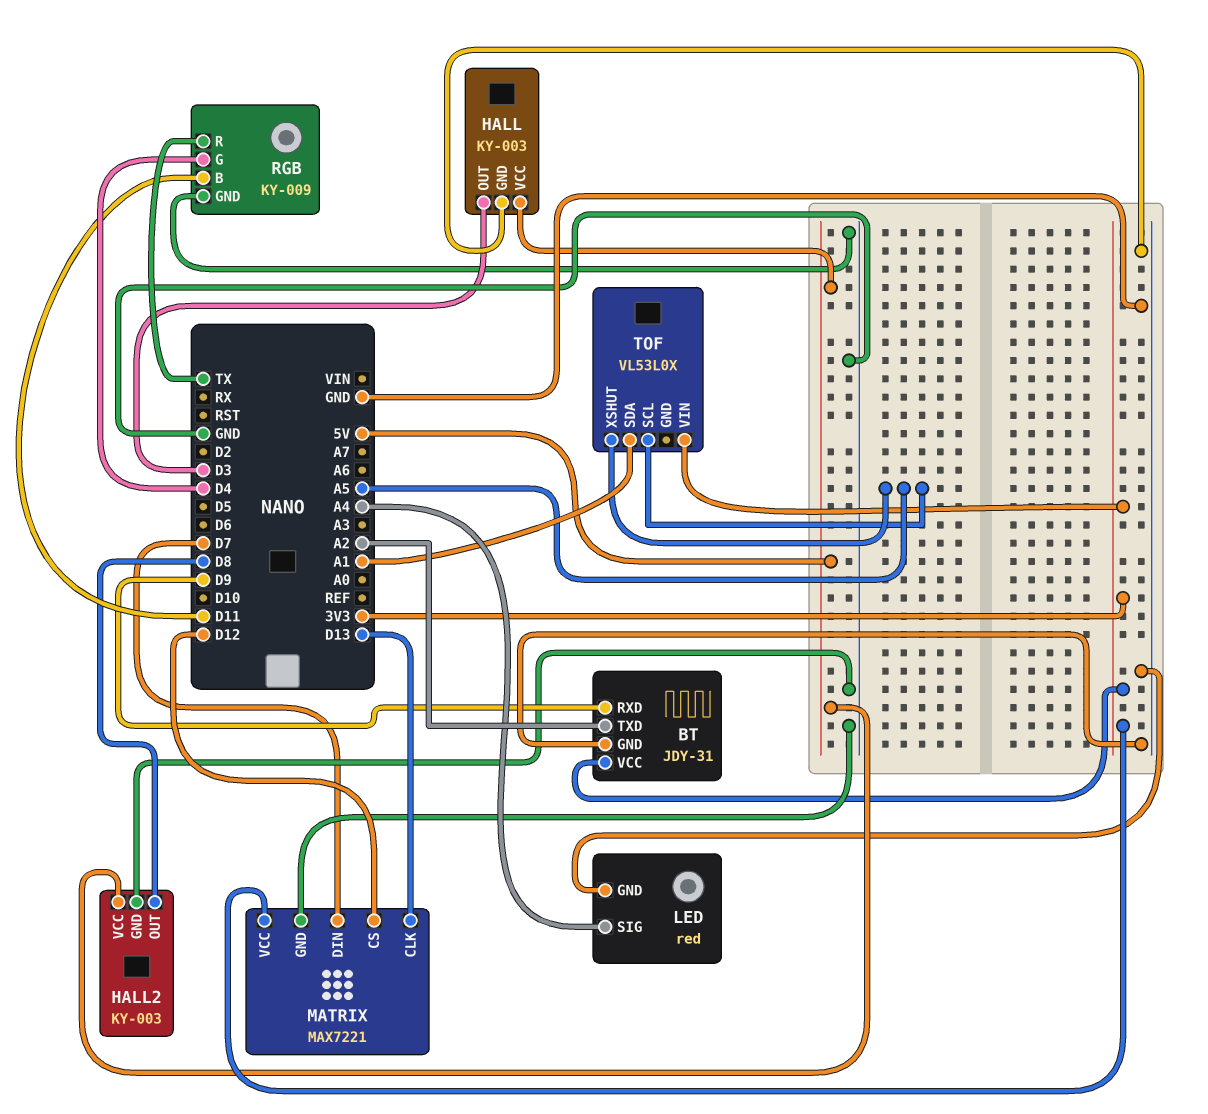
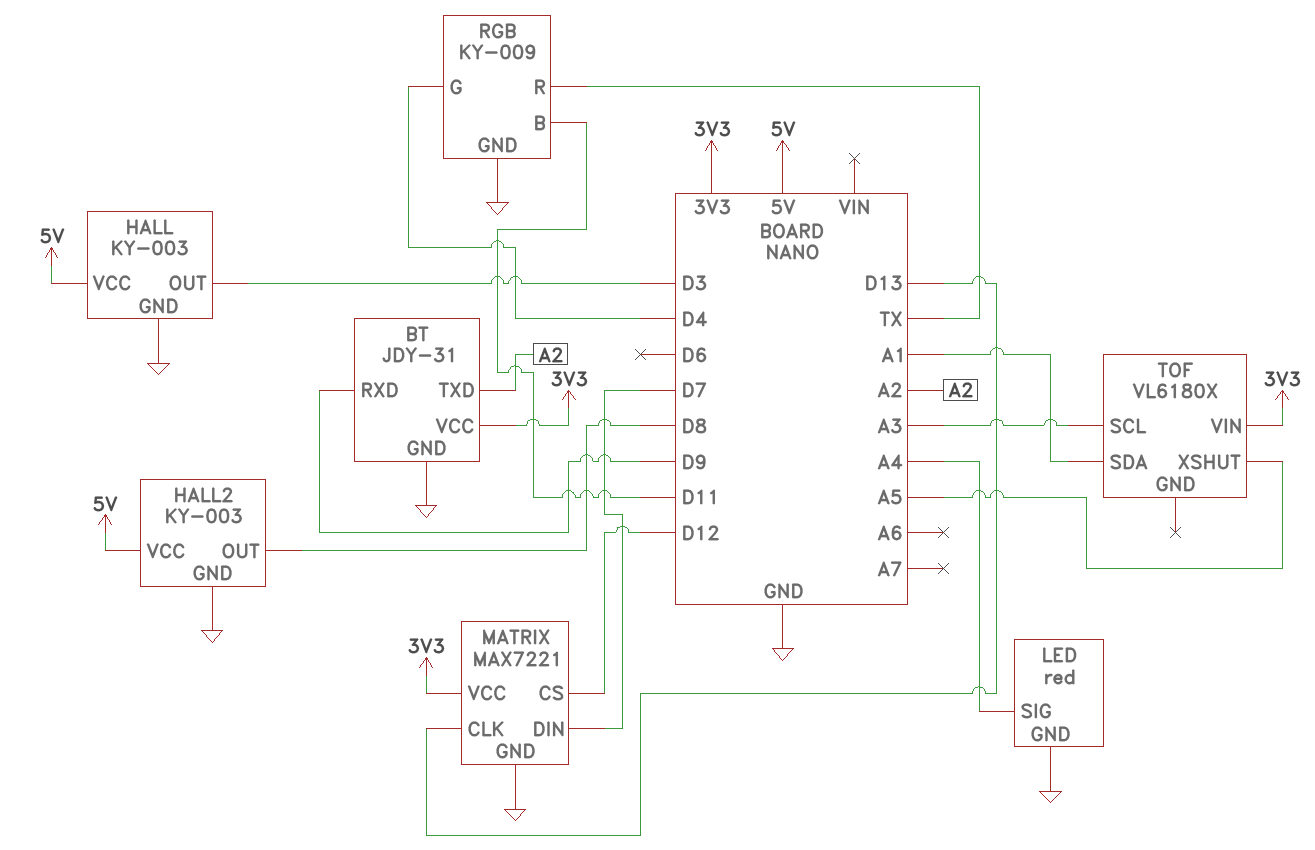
TOF: VL53L0X -> VL6180X
TOF pin SCL: A5 -> A3

